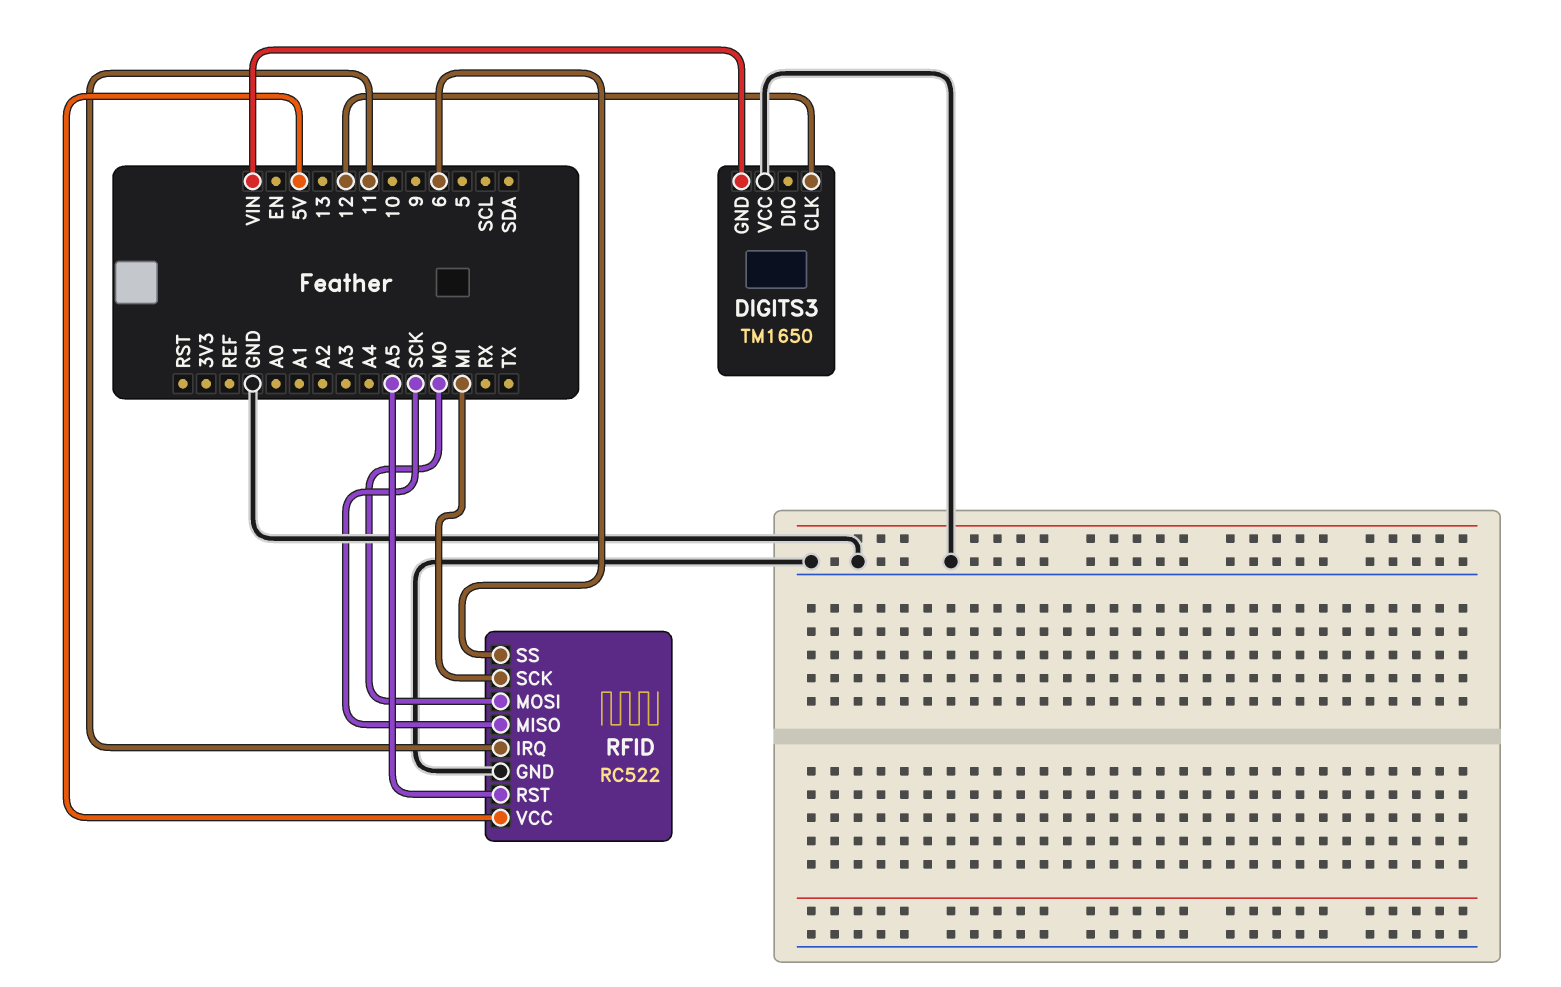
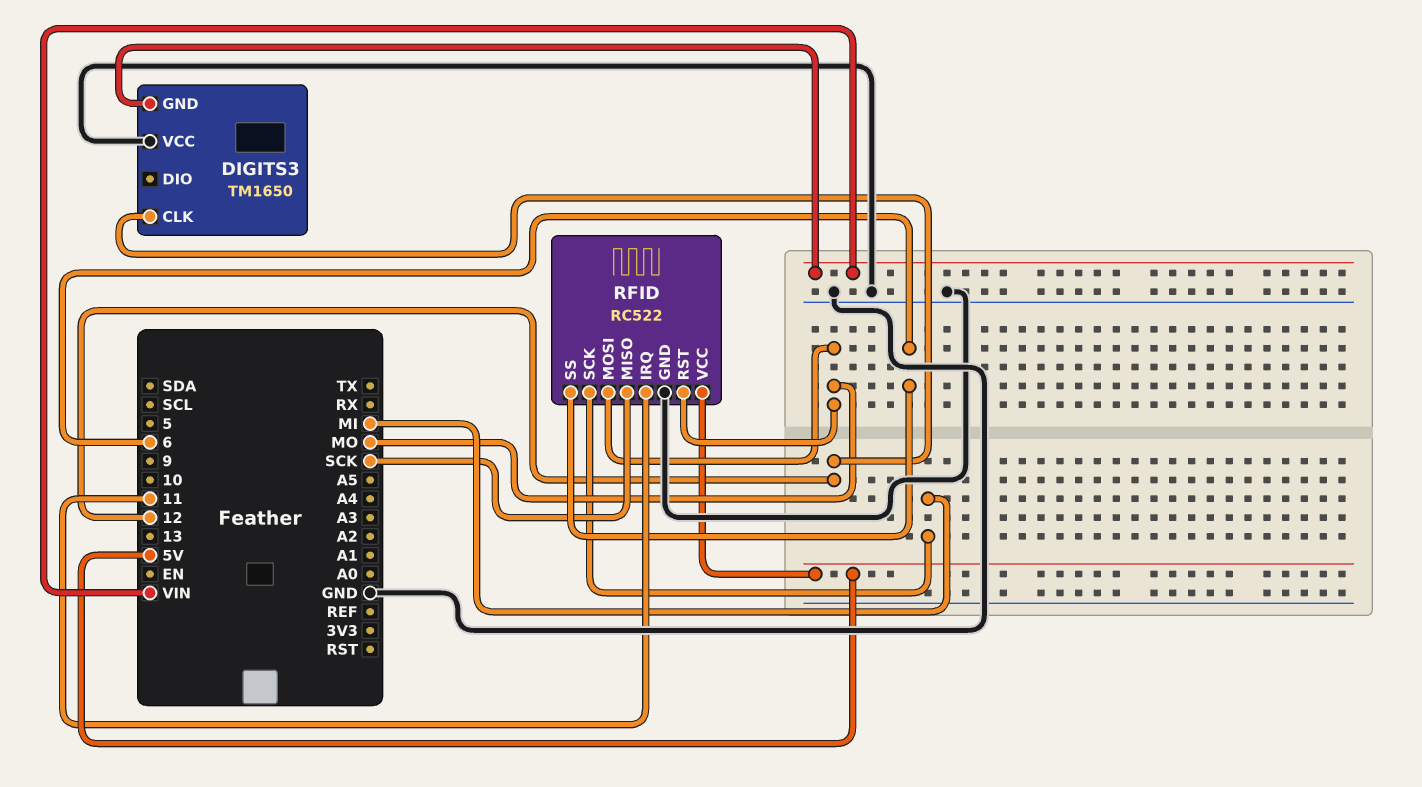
RFID pin RST: A5 -> MO

